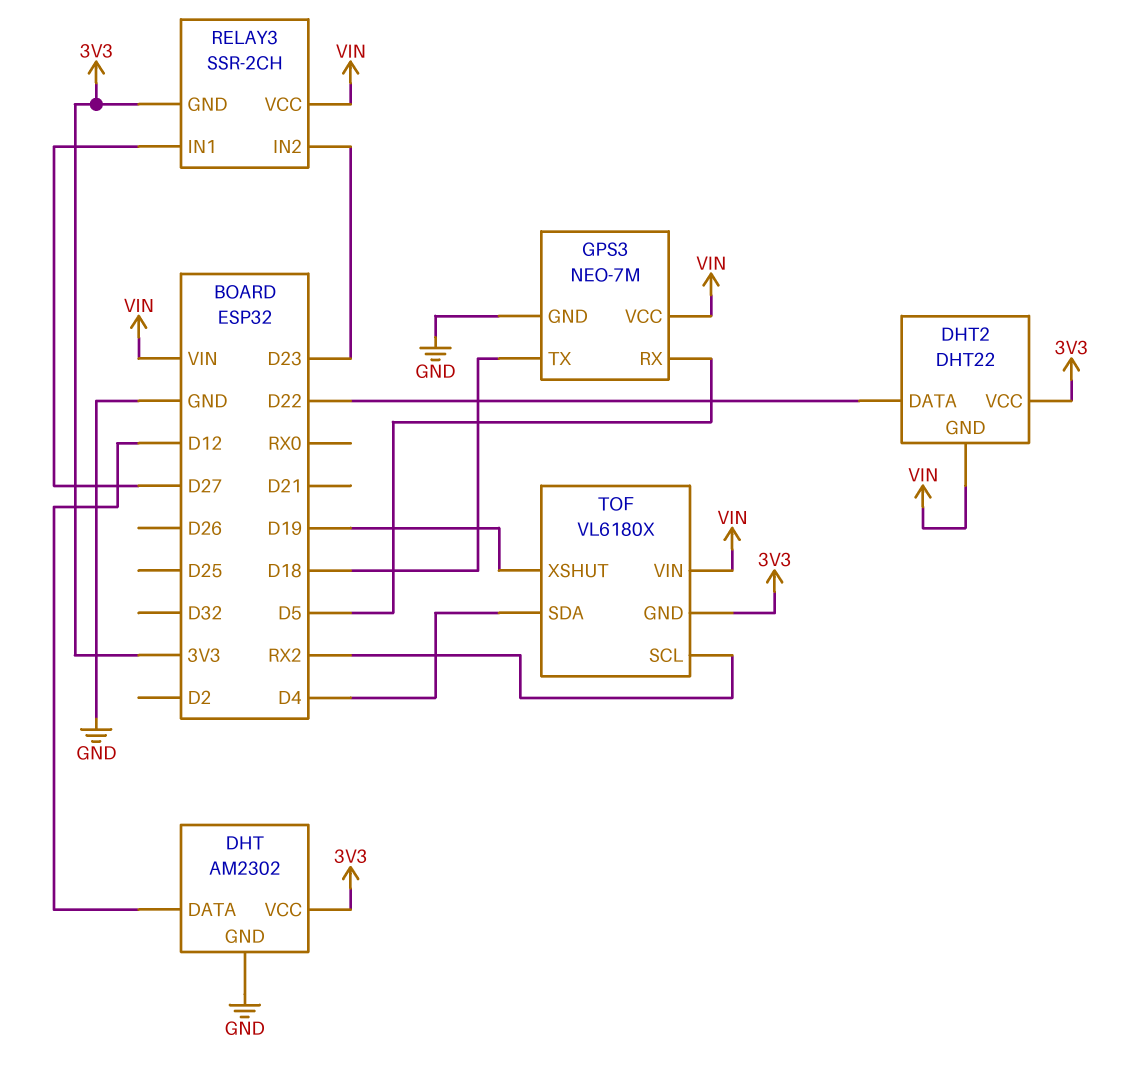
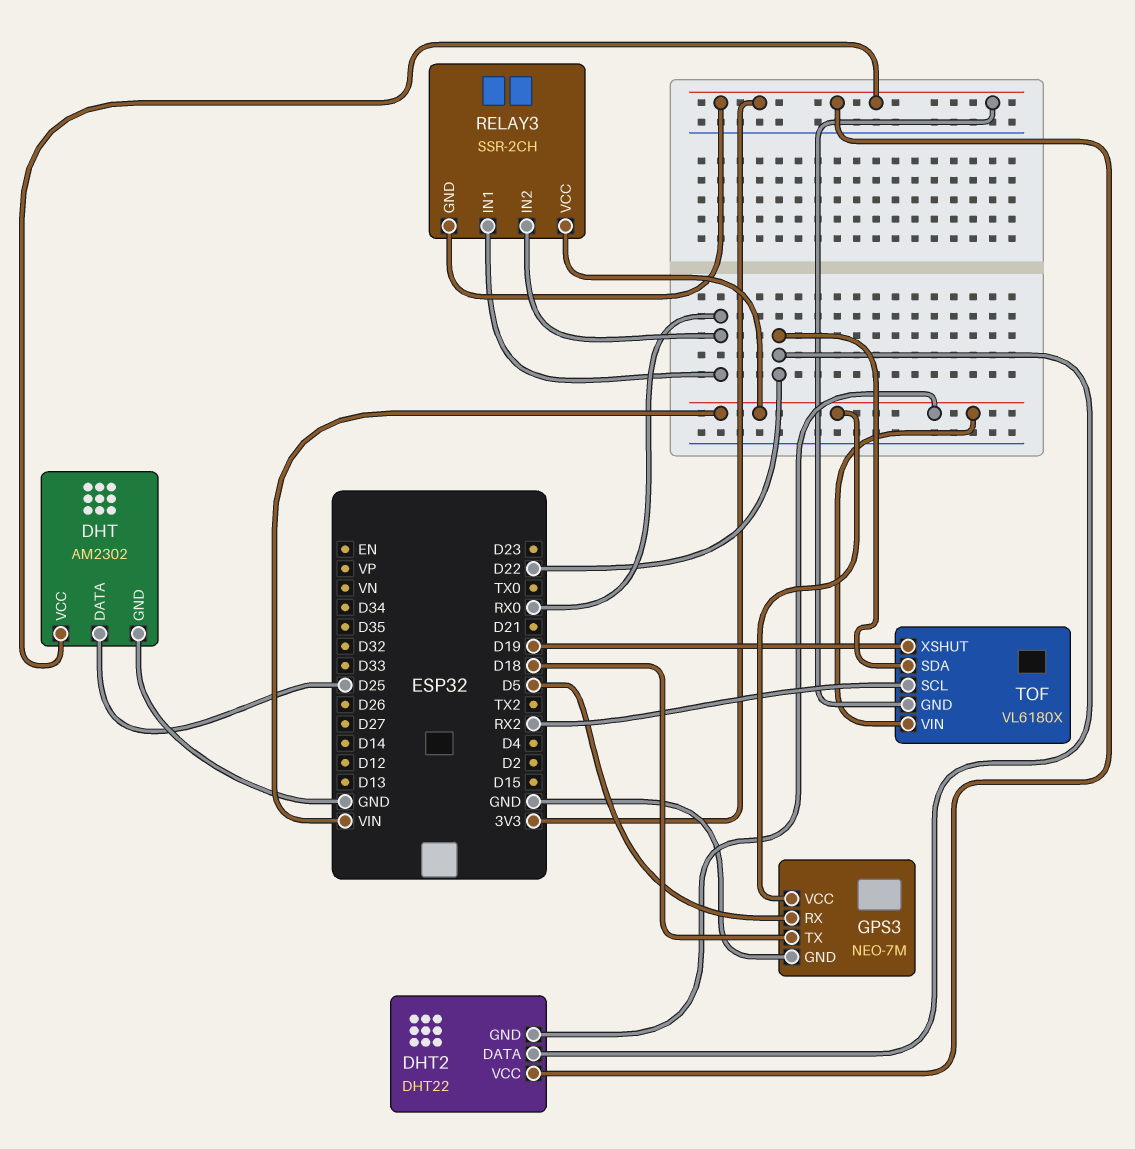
DHT pin DATA: D12 -> D25
RELAY3 pin IN1: D27 -> RX0
RELAY3 pin IN2: D23 -> RX0
TOF pin SDA: D4 -> D22

